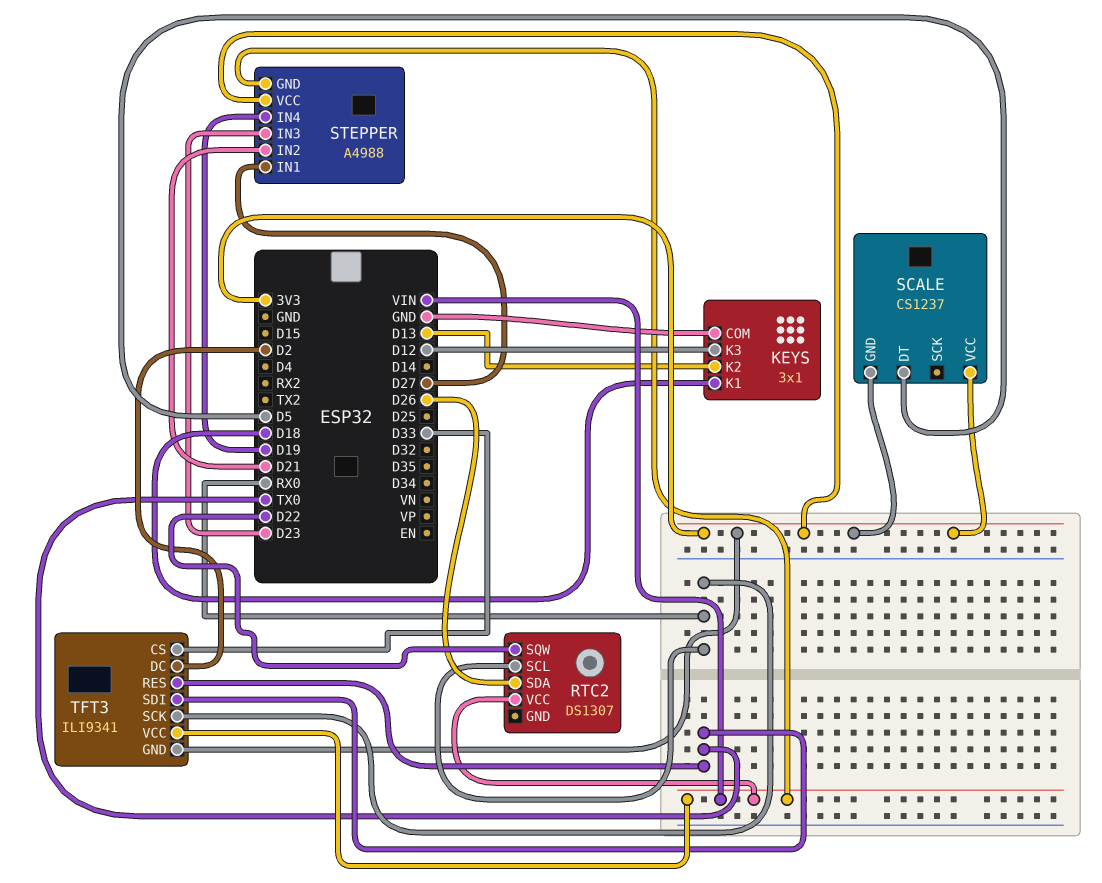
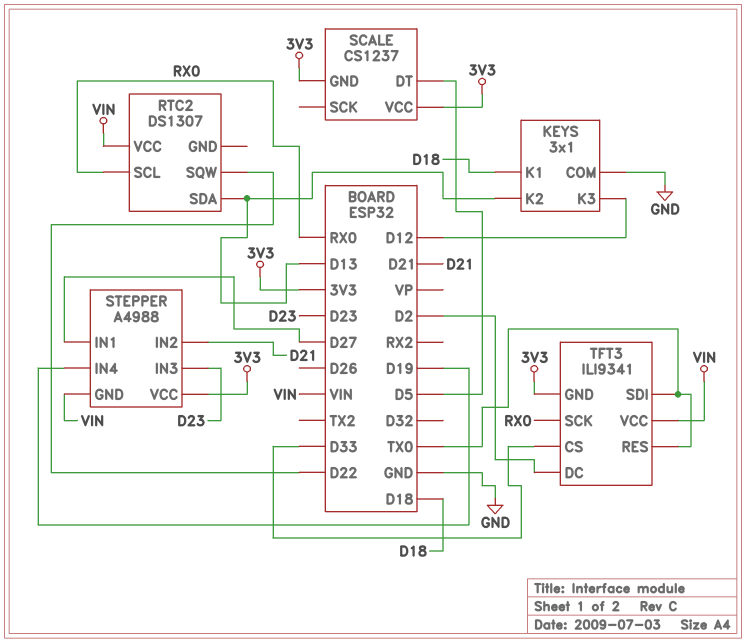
RTC2 pin SDA: D26 -> D13

